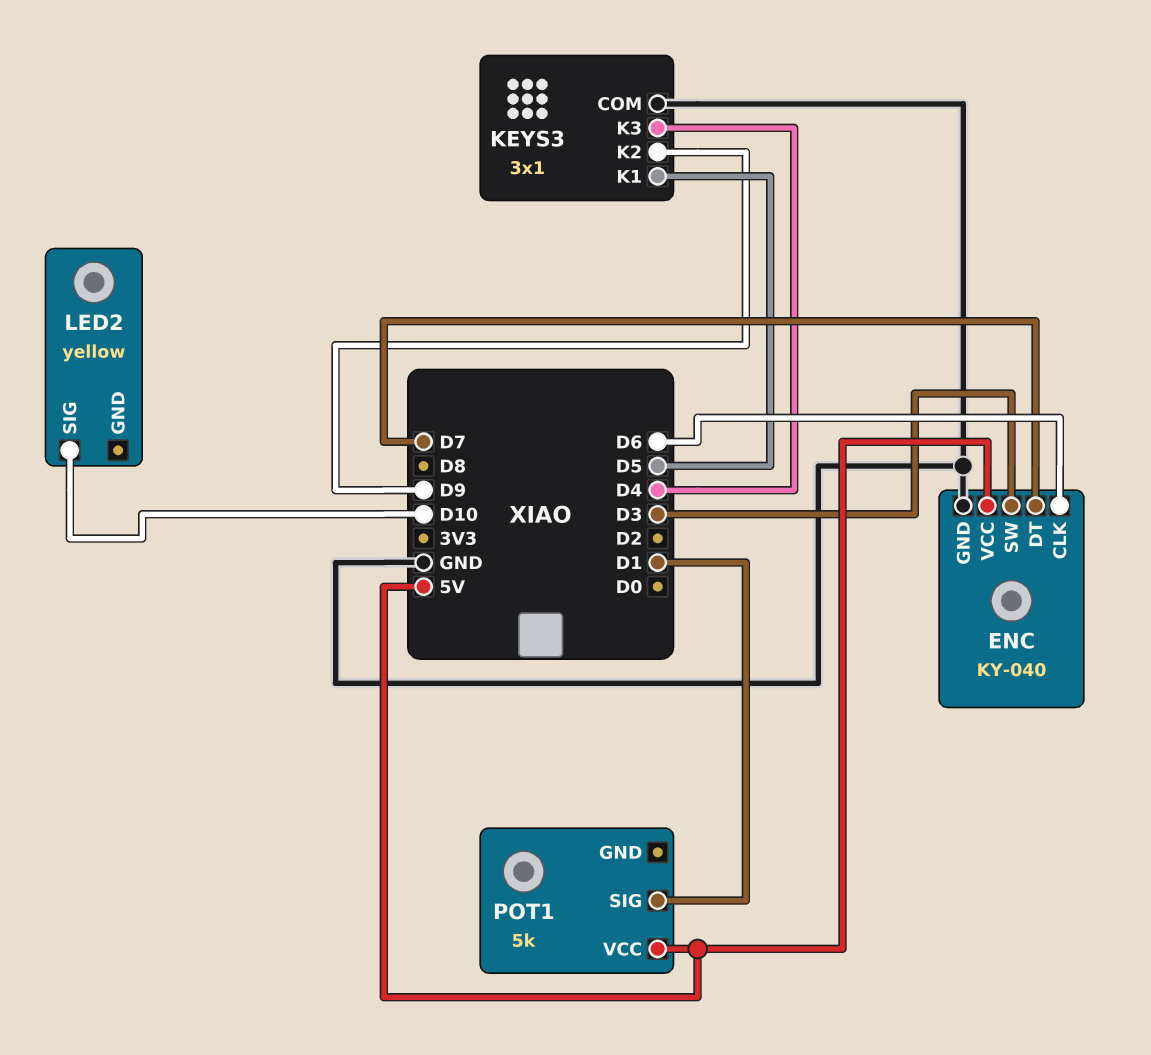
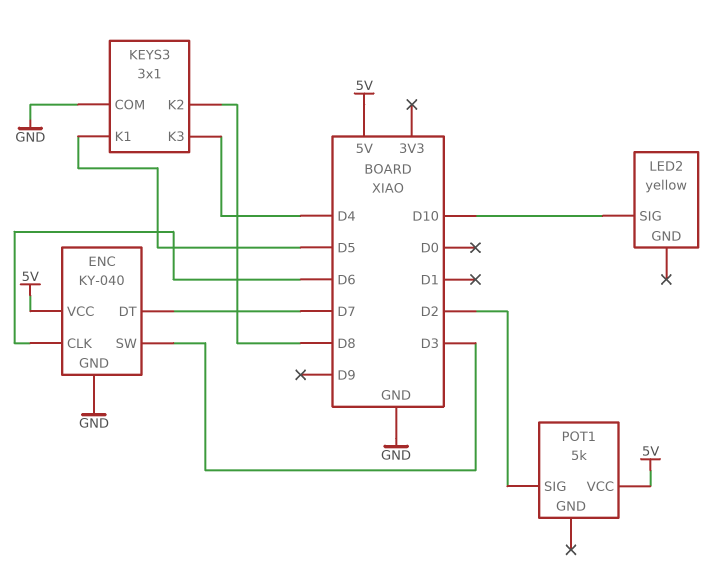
KEYS3 pin K2: D9 -> D8
POT1 pin SIG: D1 -> D2

